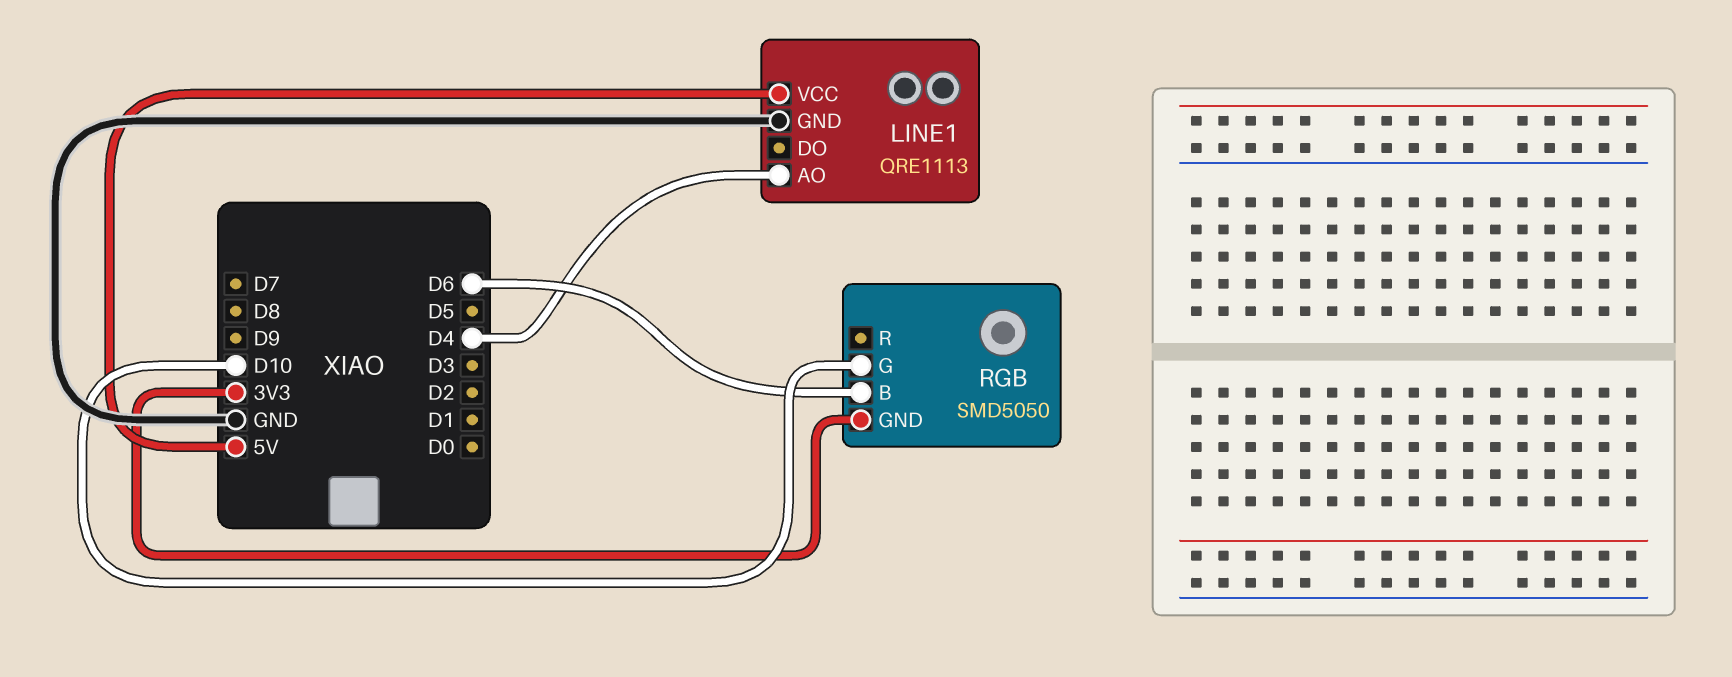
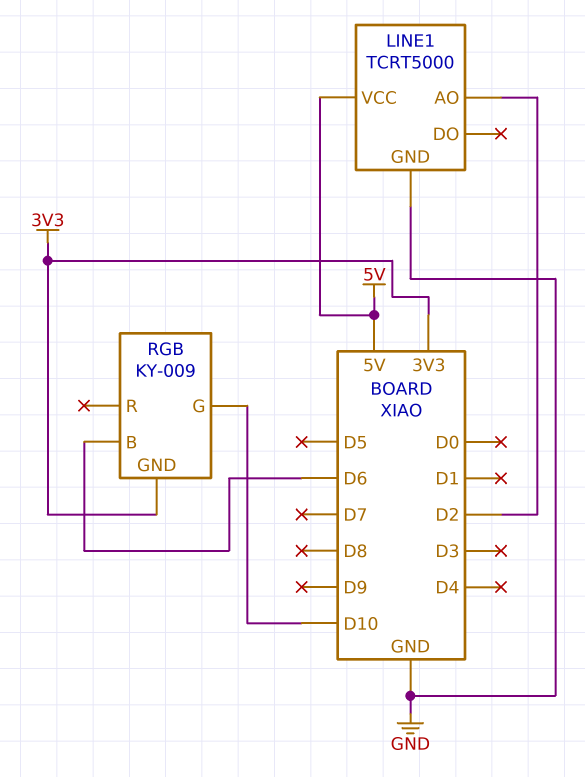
LINE1: QRE1113 -> TCRT5000
LINE1 pin AO: D4 -> D2
RGB: SMD5050 -> KY-009

